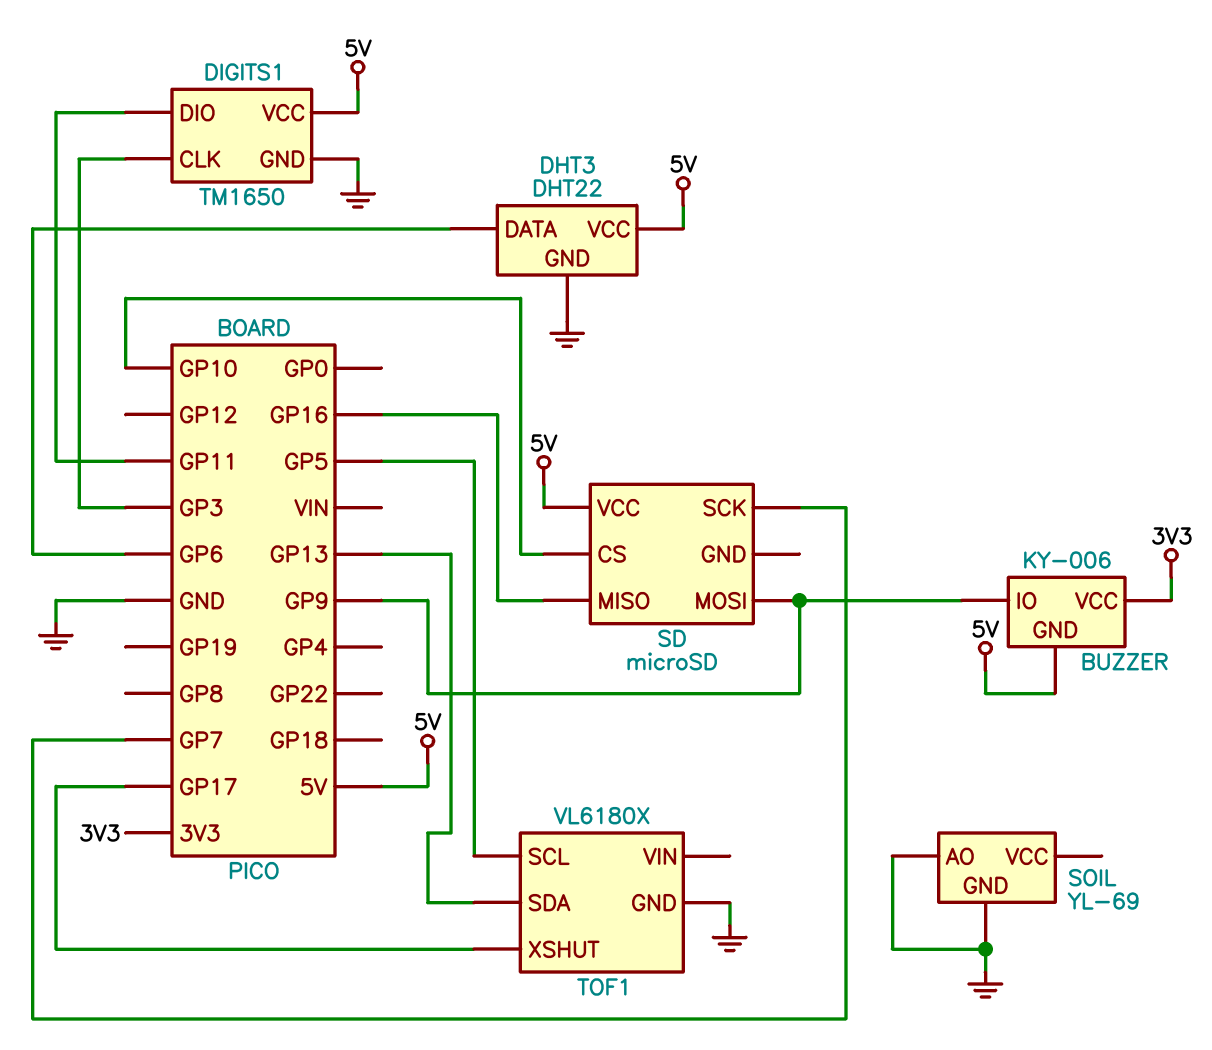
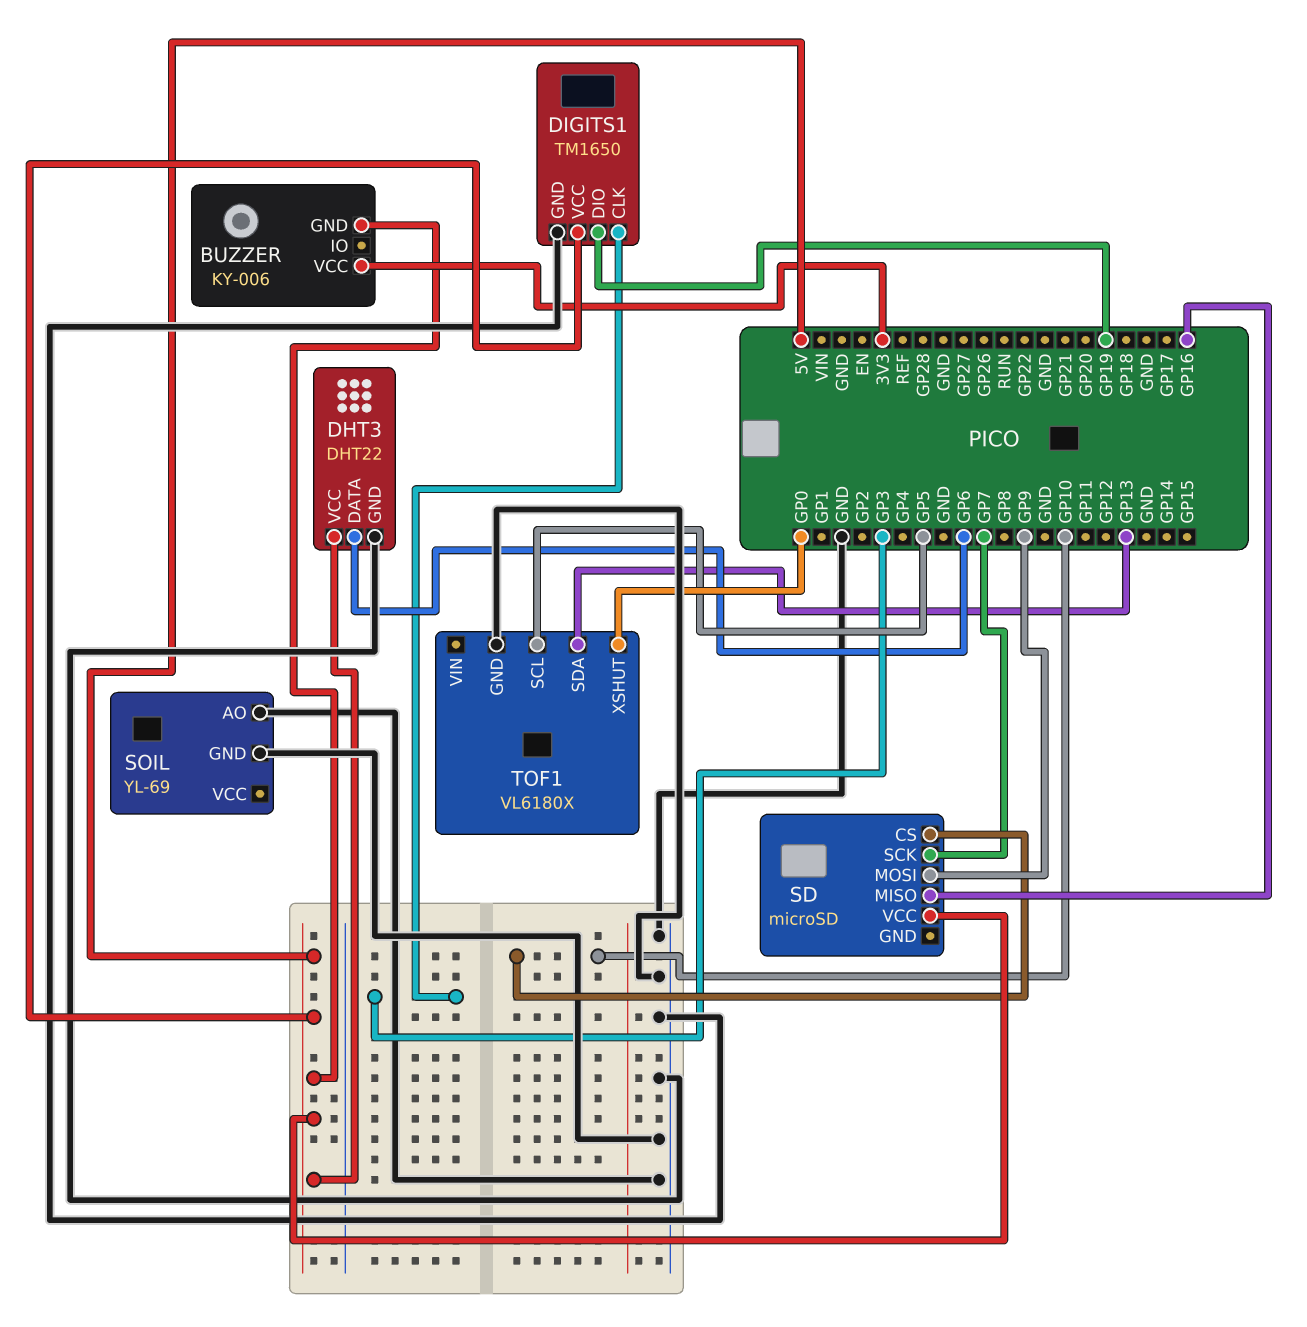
BUZZER pin IO: GP9 -> none
DIGITS1 pin DIO: GP11 -> GP19
TOF1 pin XSHUT: GP17 -> GP0

